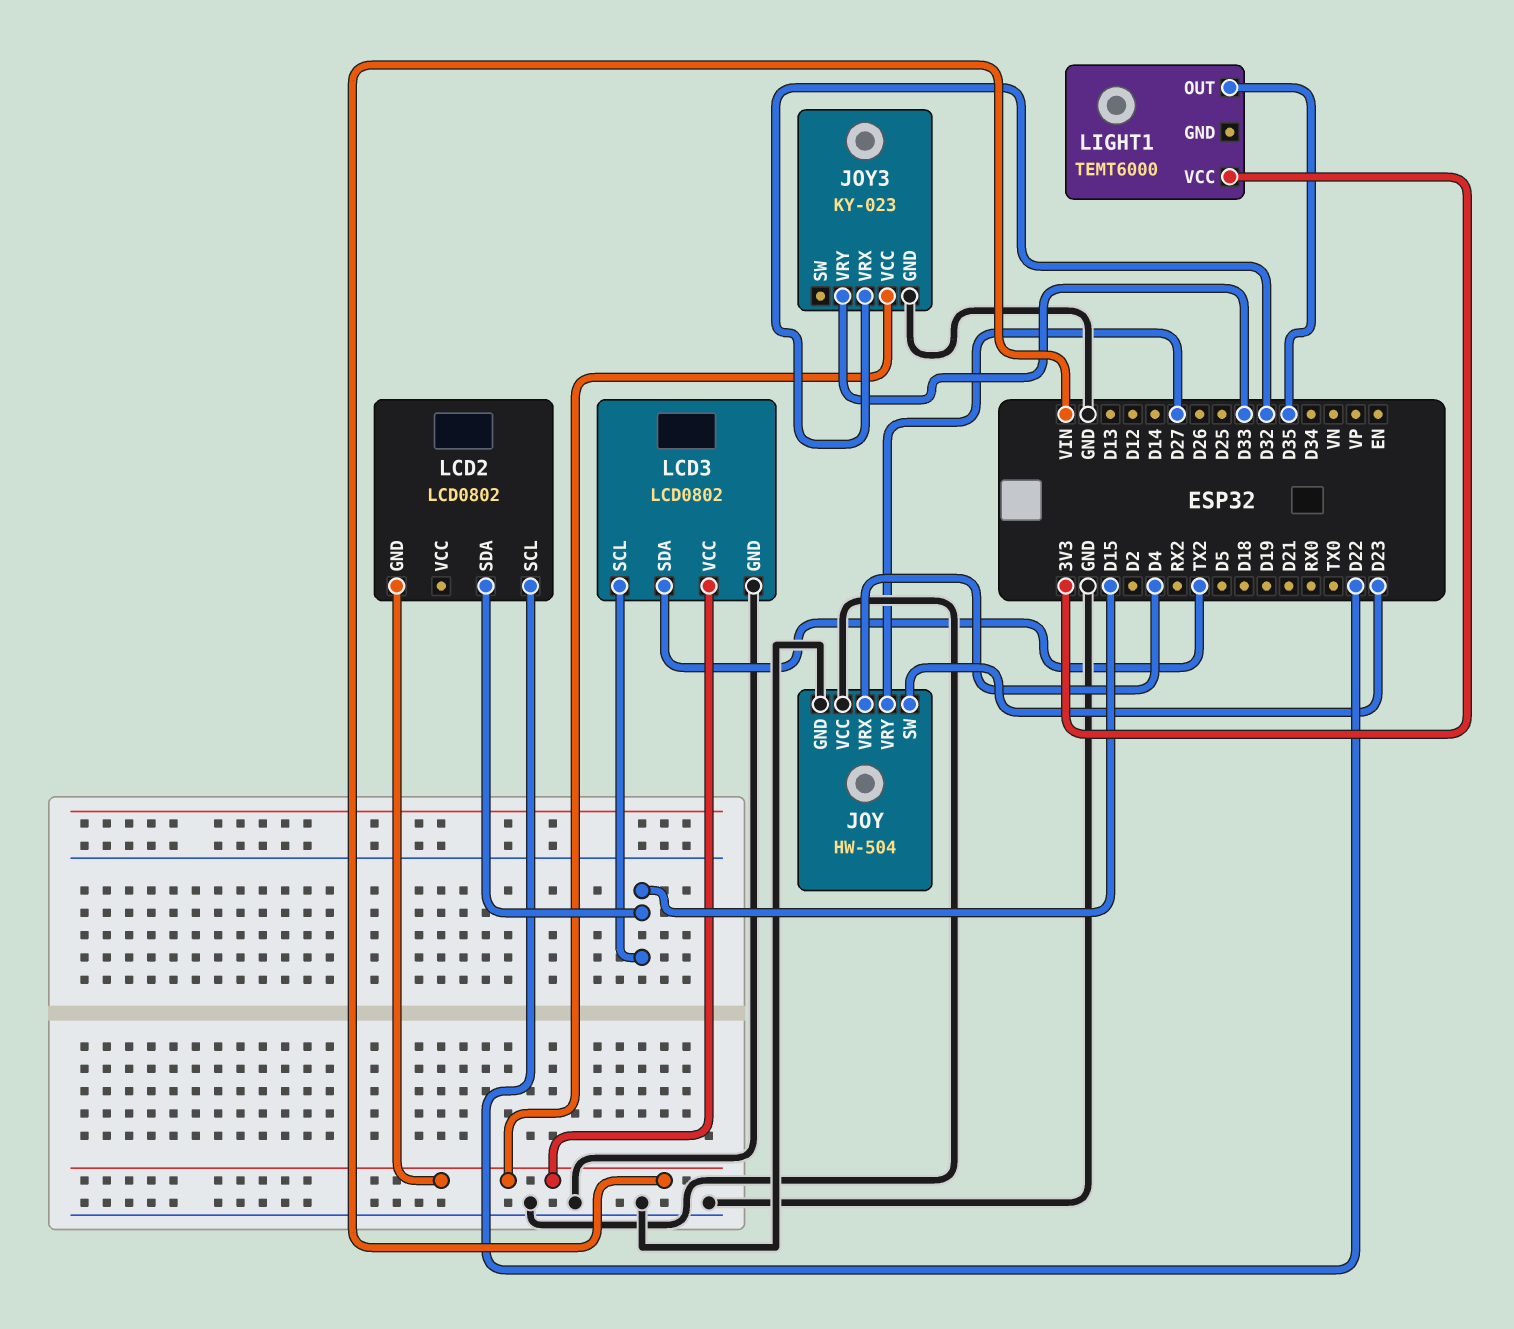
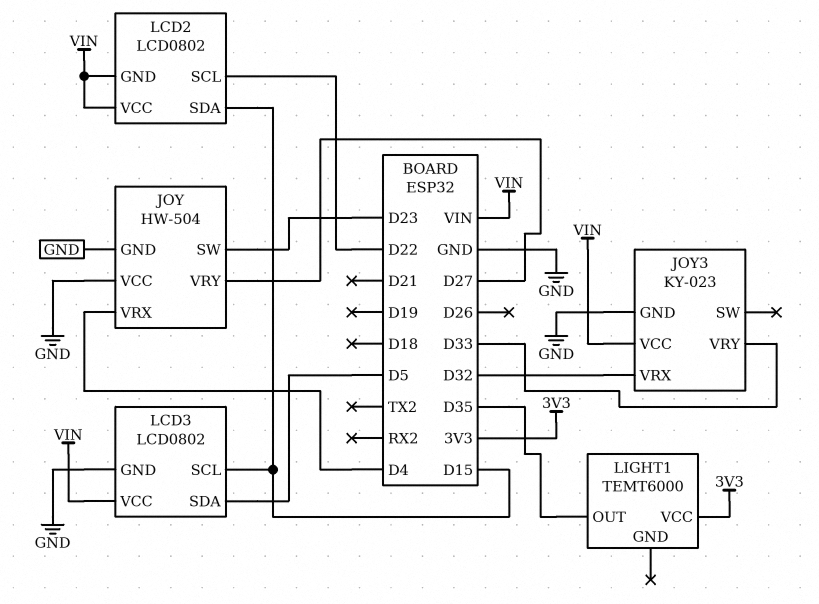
LCD2 pin VCC: none -> VIN
LCD3 pin SDA: TX2 -> D5

